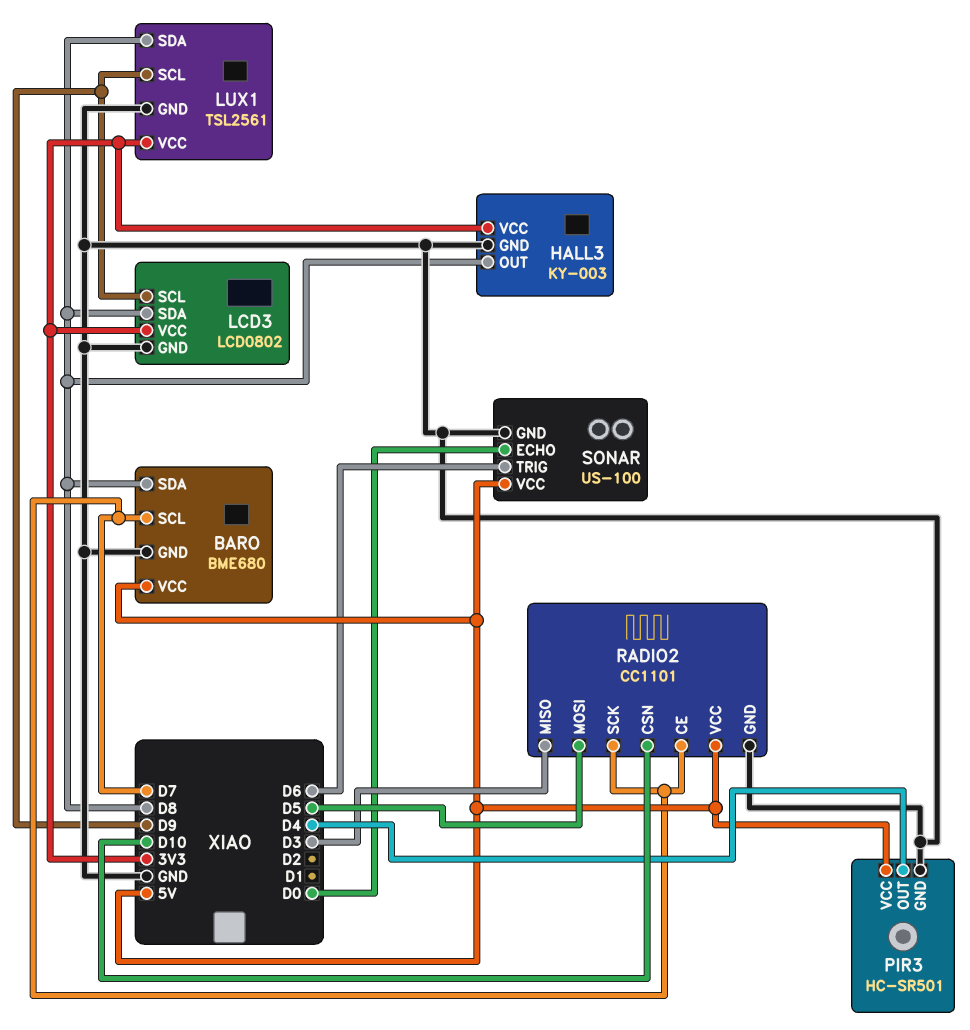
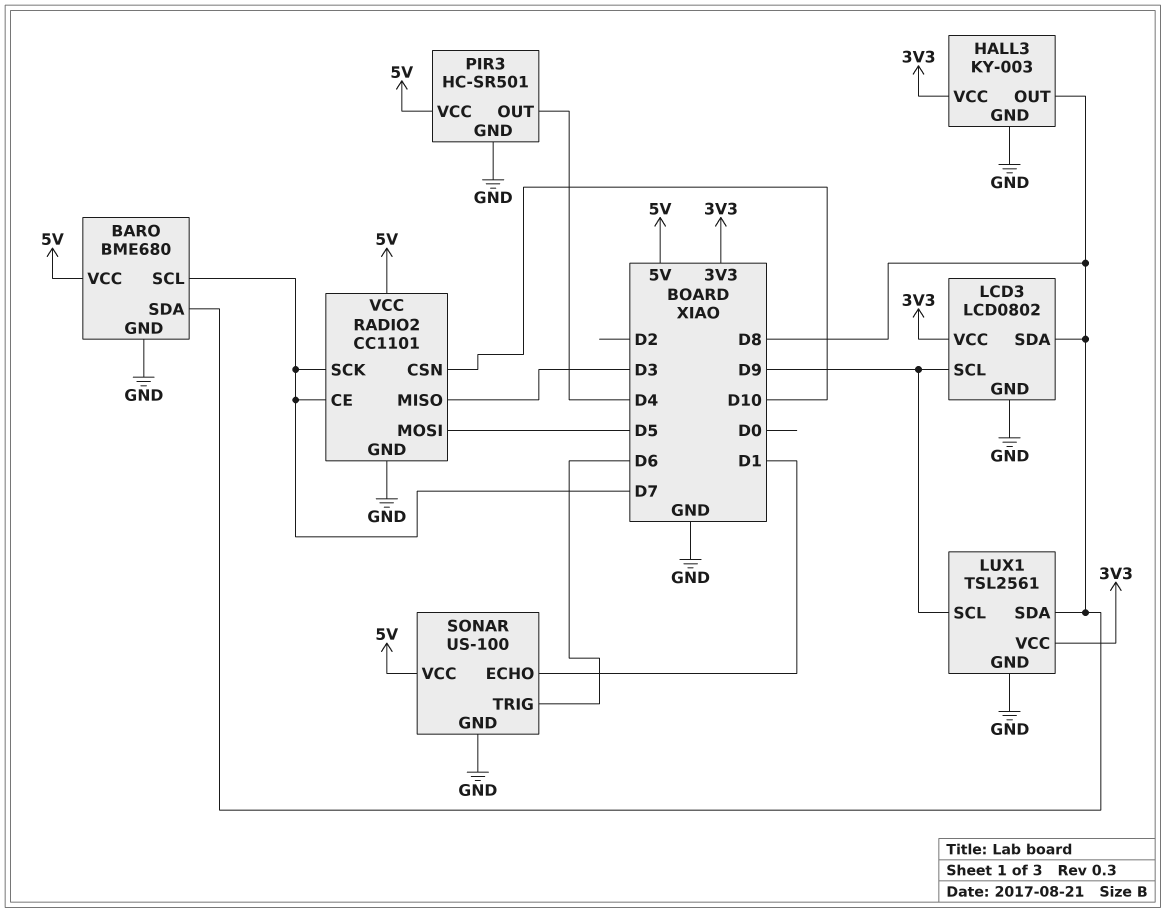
SONAR pin ECHO: D0 -> D1

